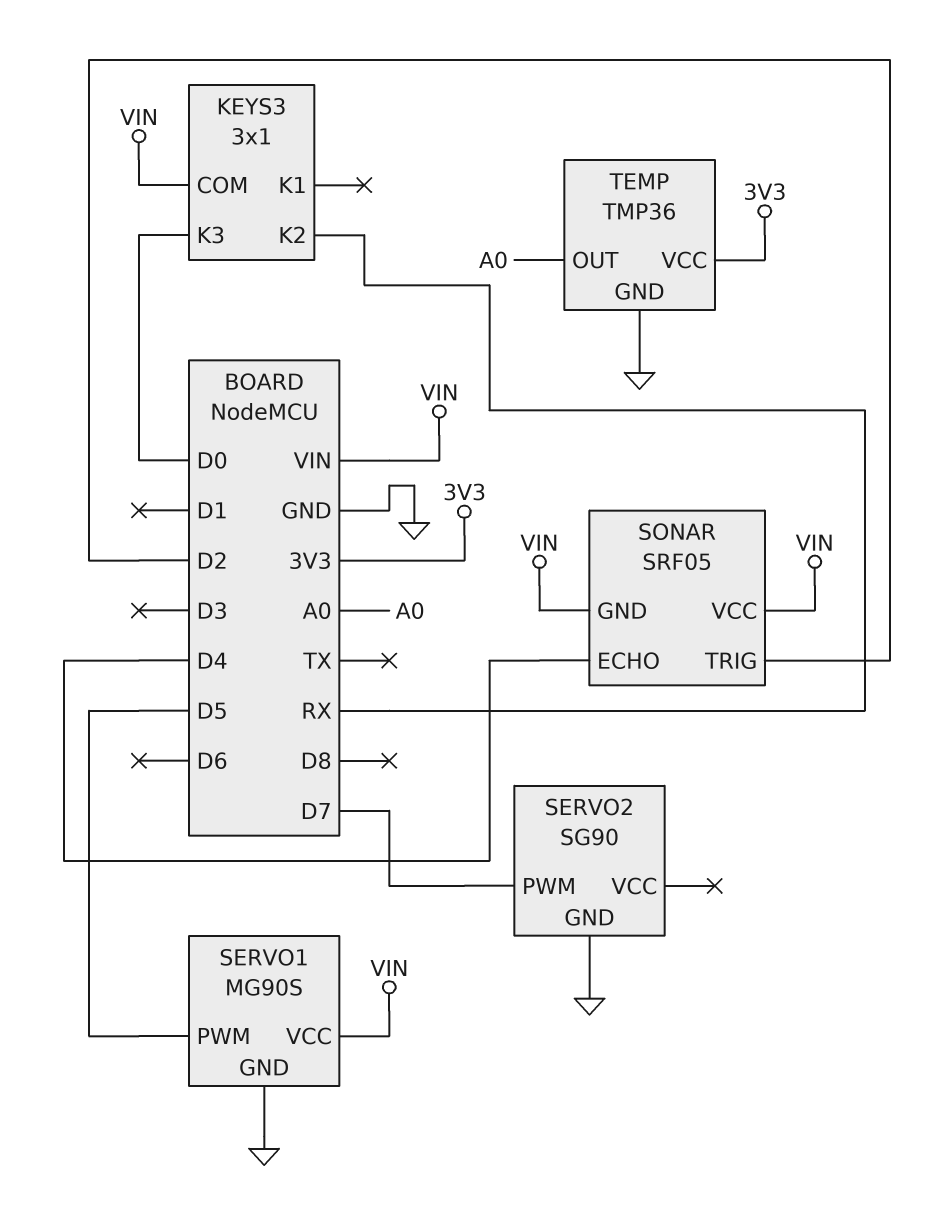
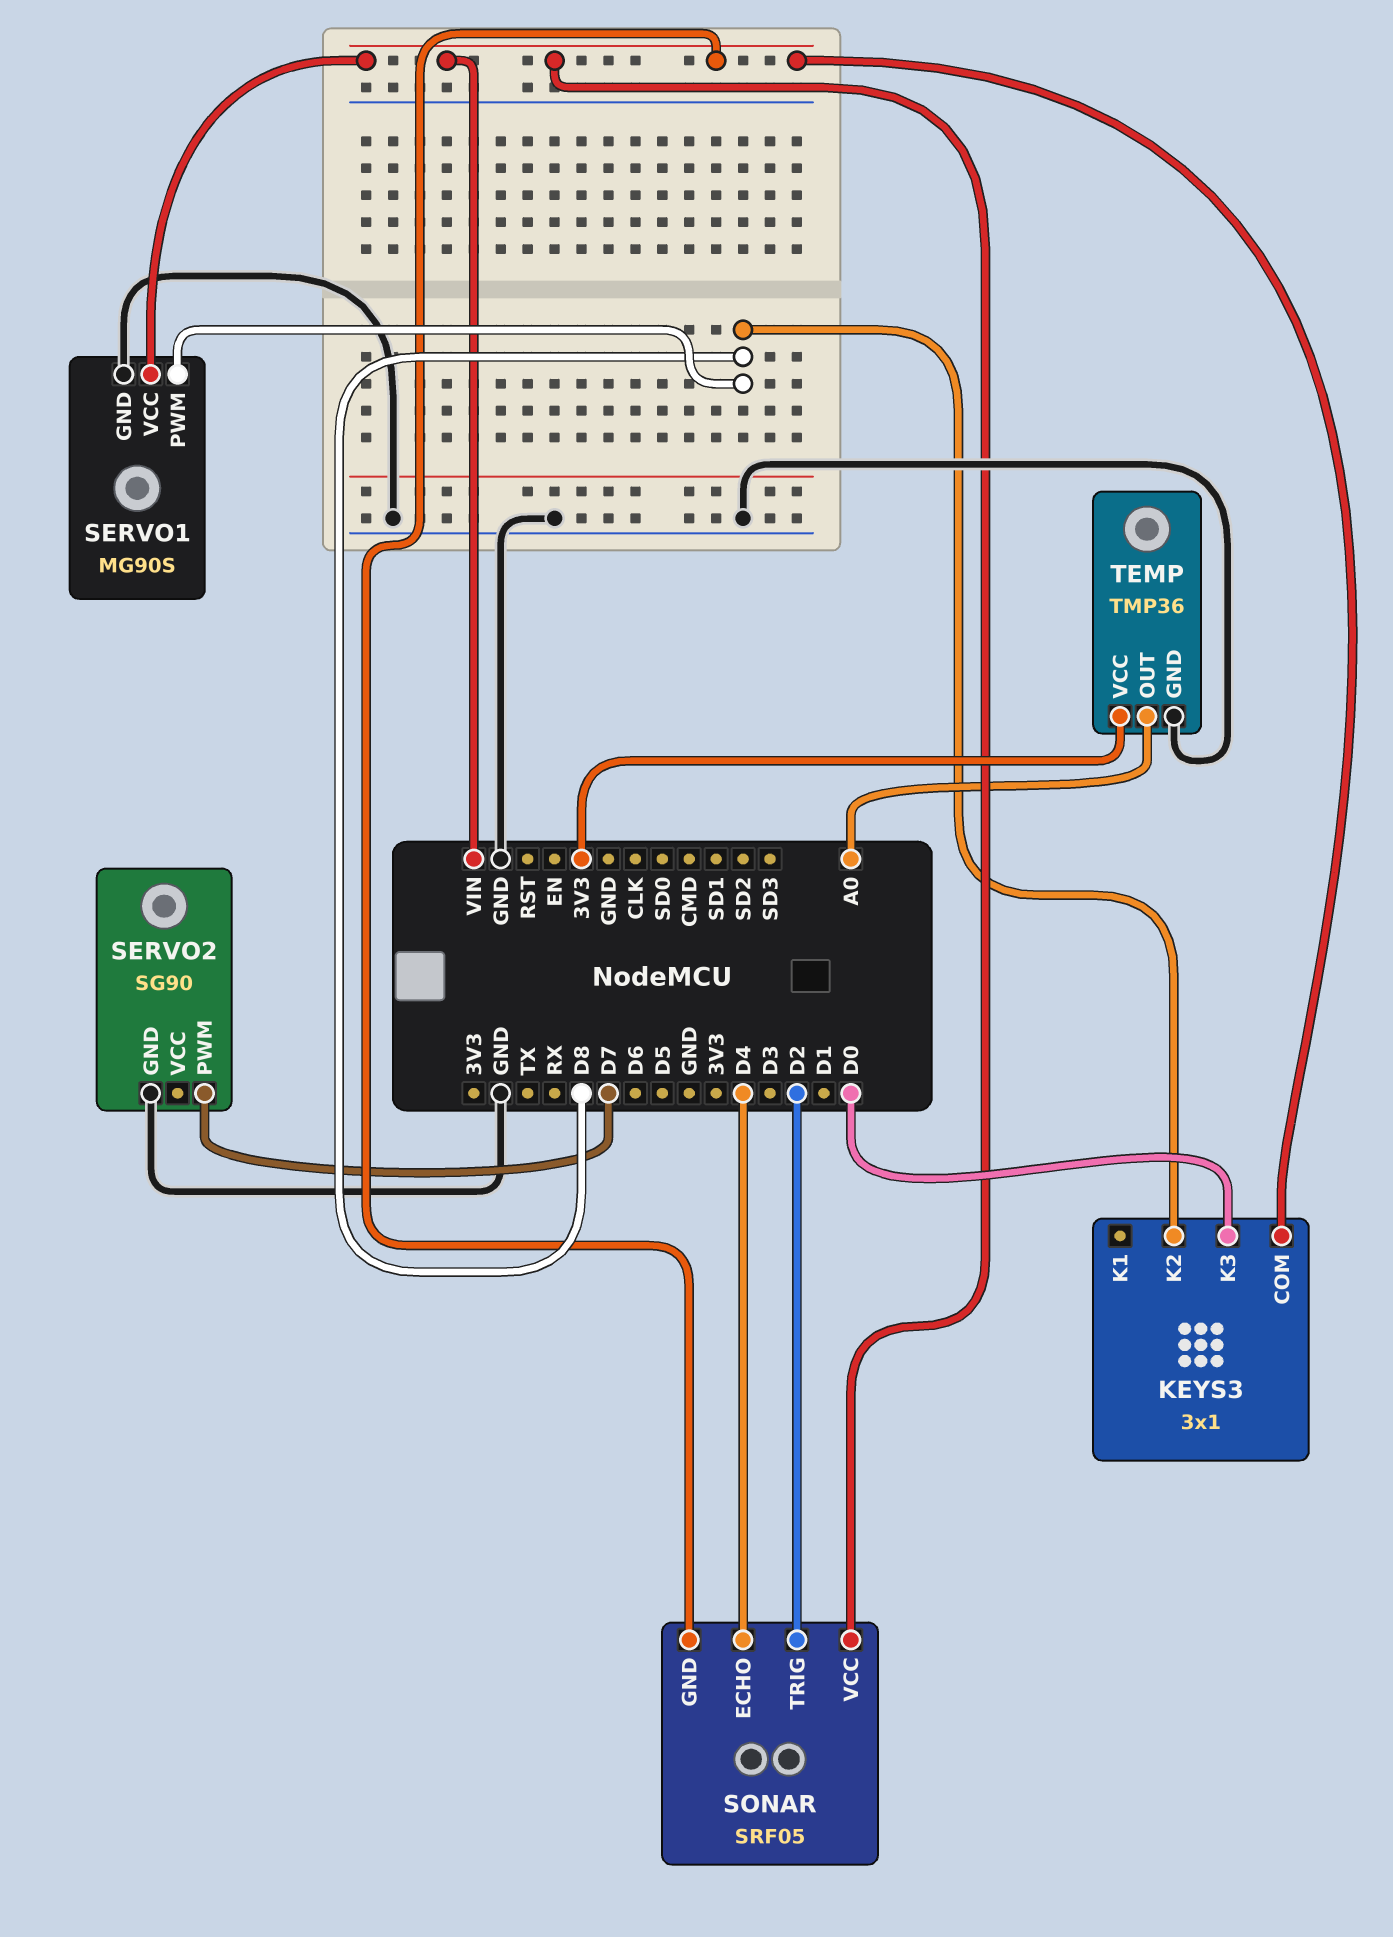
KEYS3 pin K2: RX -> D8
SERVO1 pin PWM: D5 -> D8

